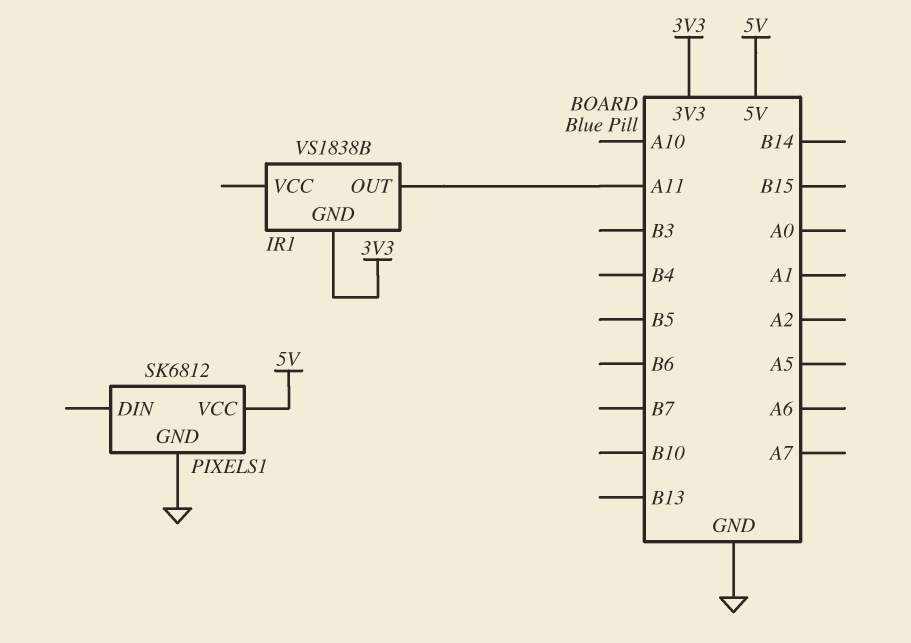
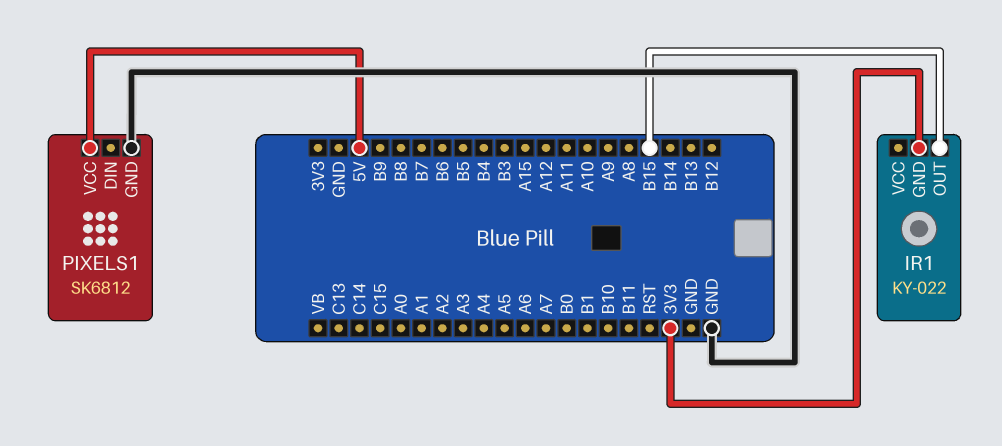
IR1: VS1838B -> KY-022
IR1 pin OUT: A11 -> B15

